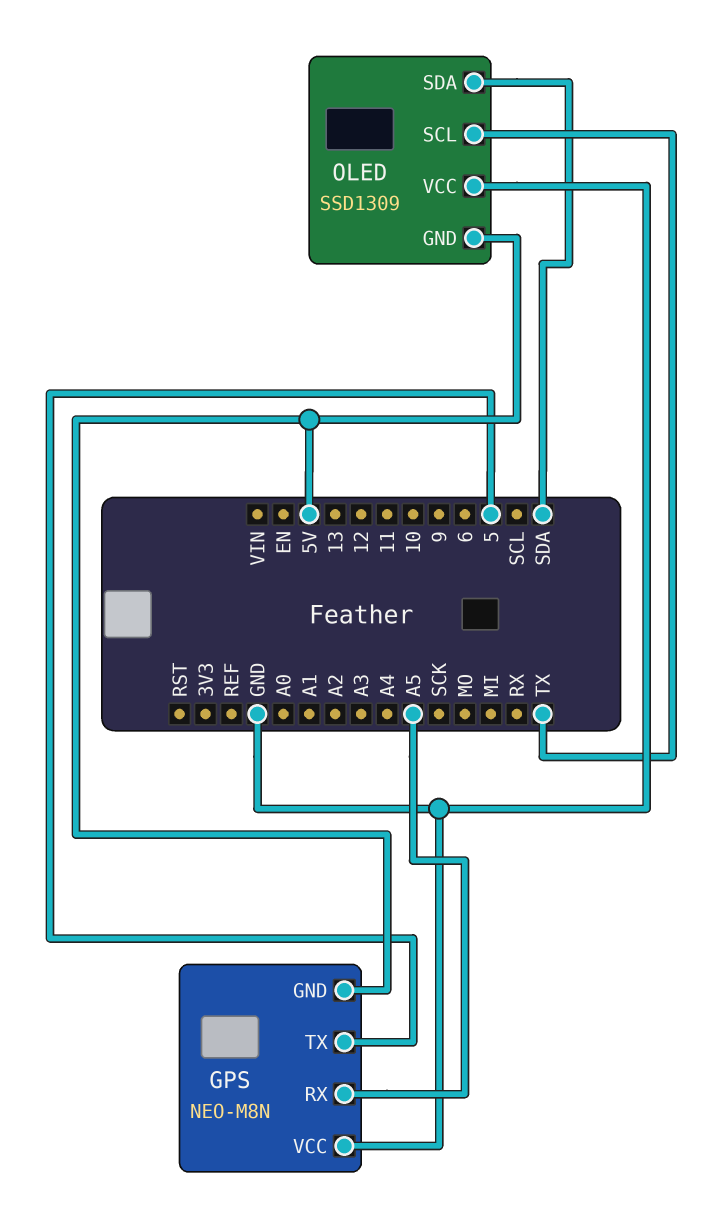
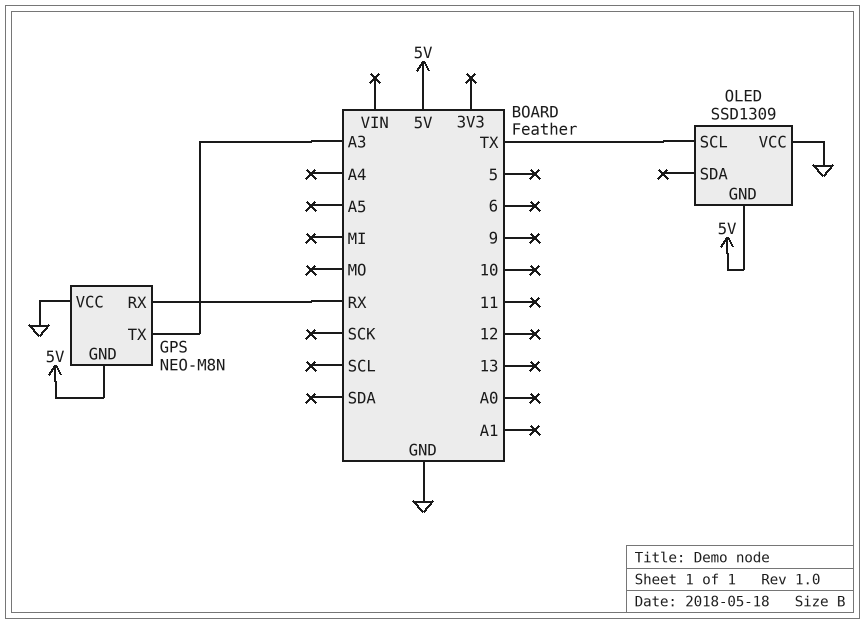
GPS pin RX: A5 -> RX
GPS pin TX: 5 -> A3
OLED pin SDA: SDA -> none

